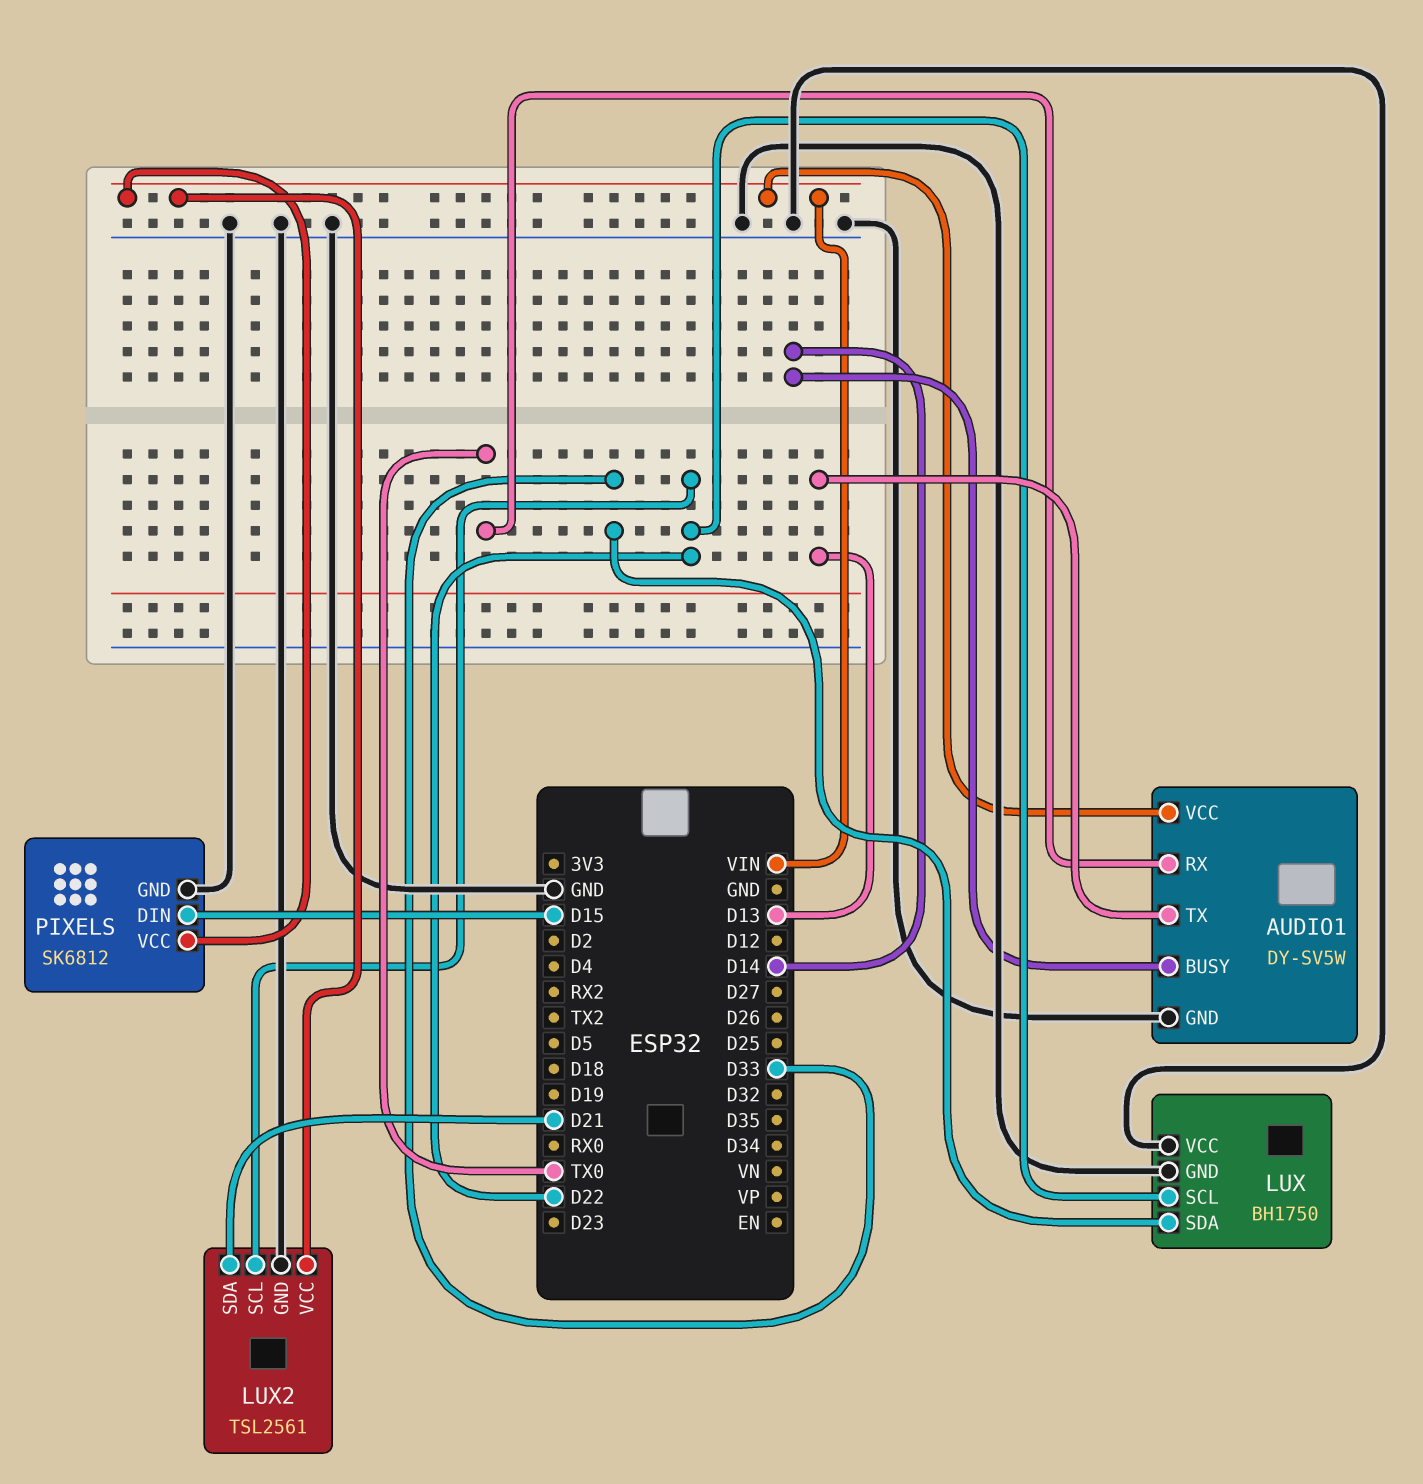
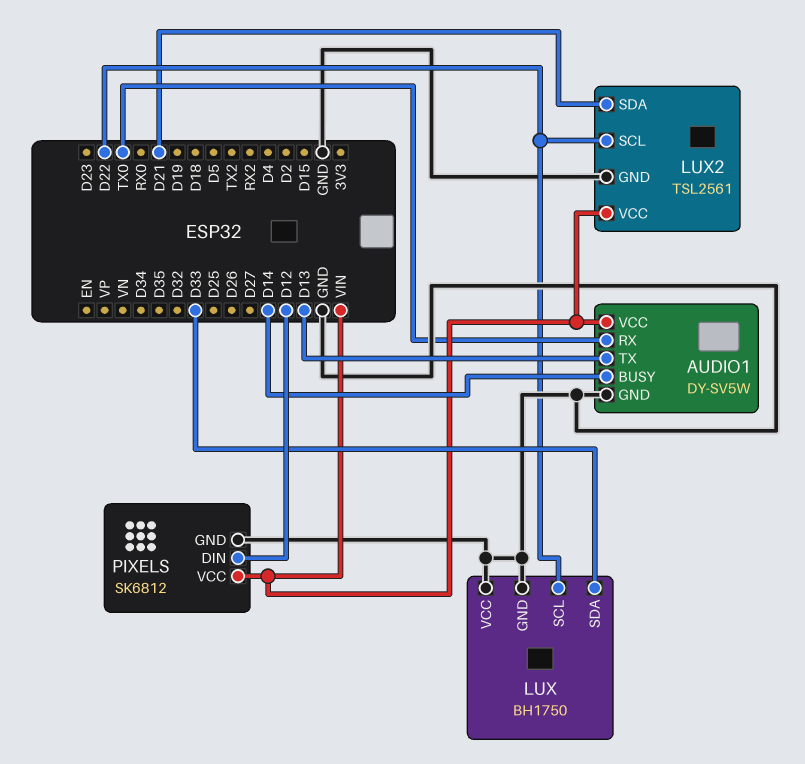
PIXELS pin DIN: D15 -> D12

